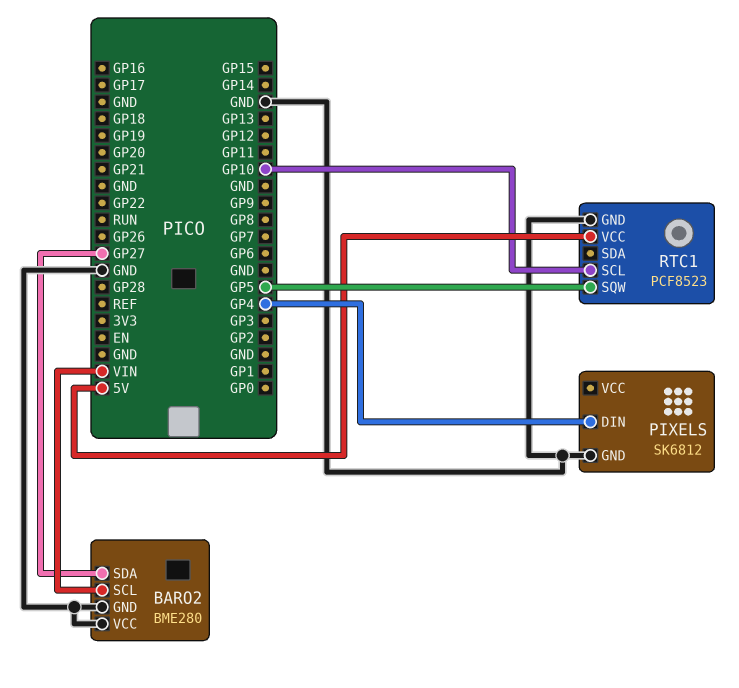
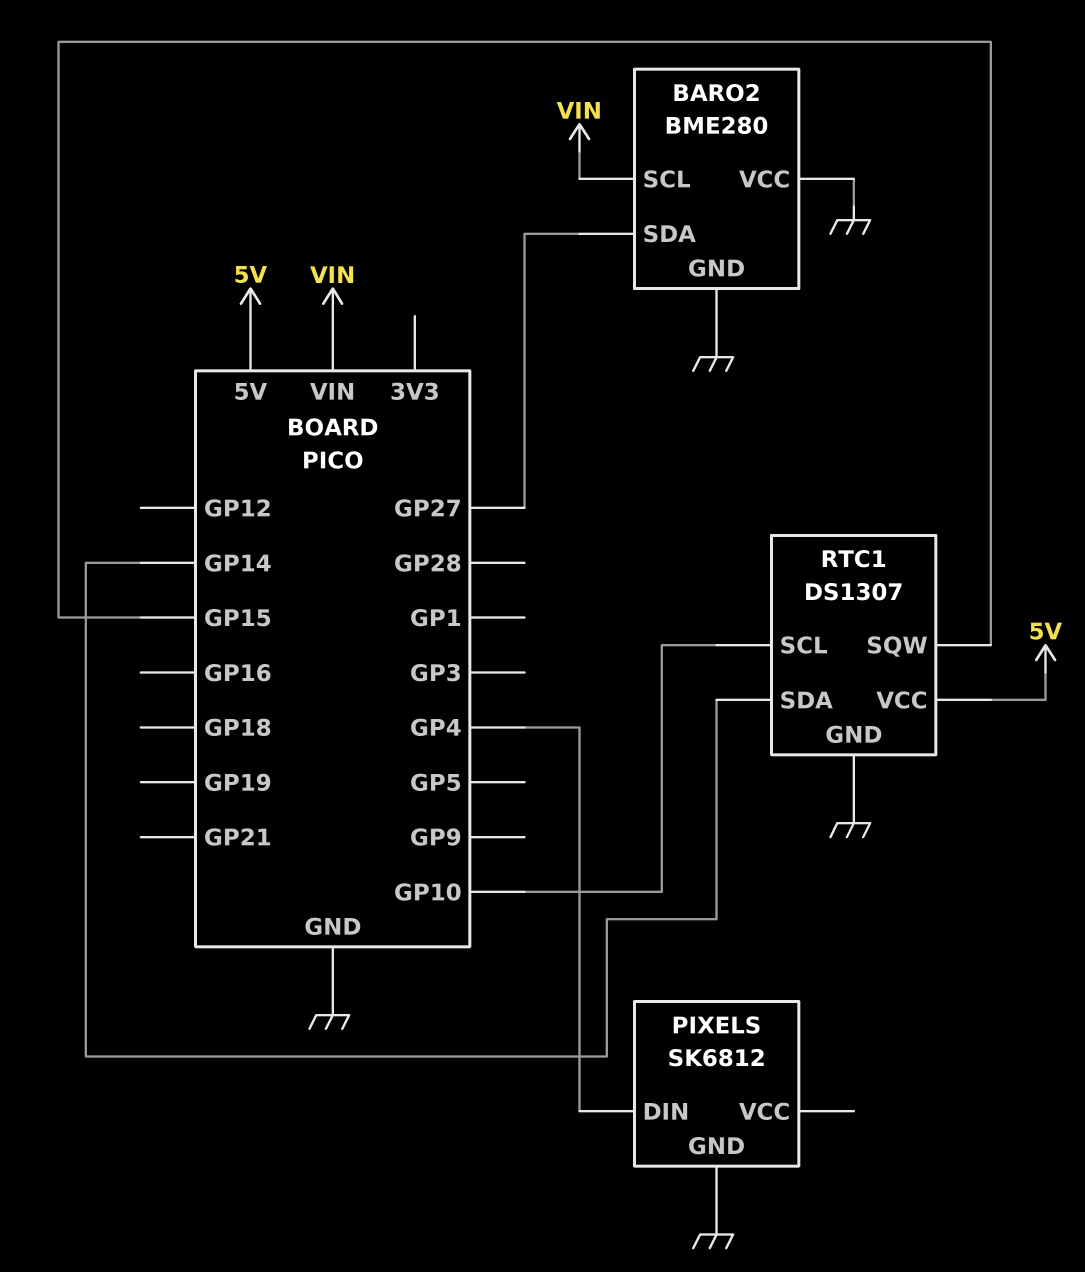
RTC1: PCF8523 -> DS1307
RTC1 pin SDA: none -> GP14
RTC1 pin SQW: GP5 -> GP15

